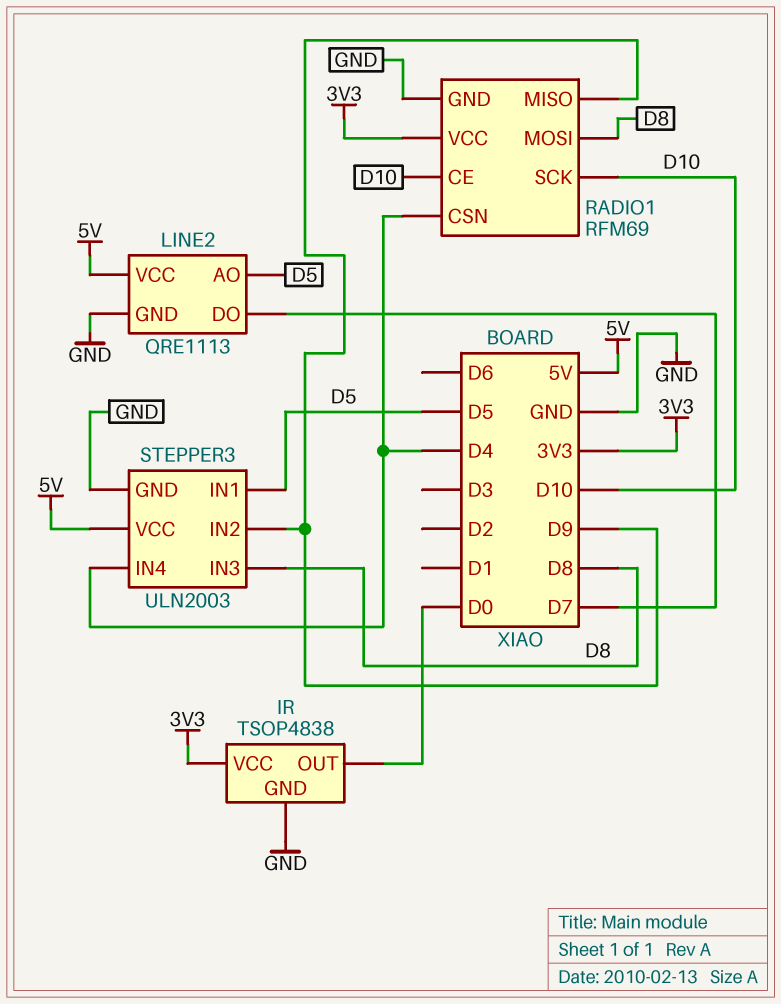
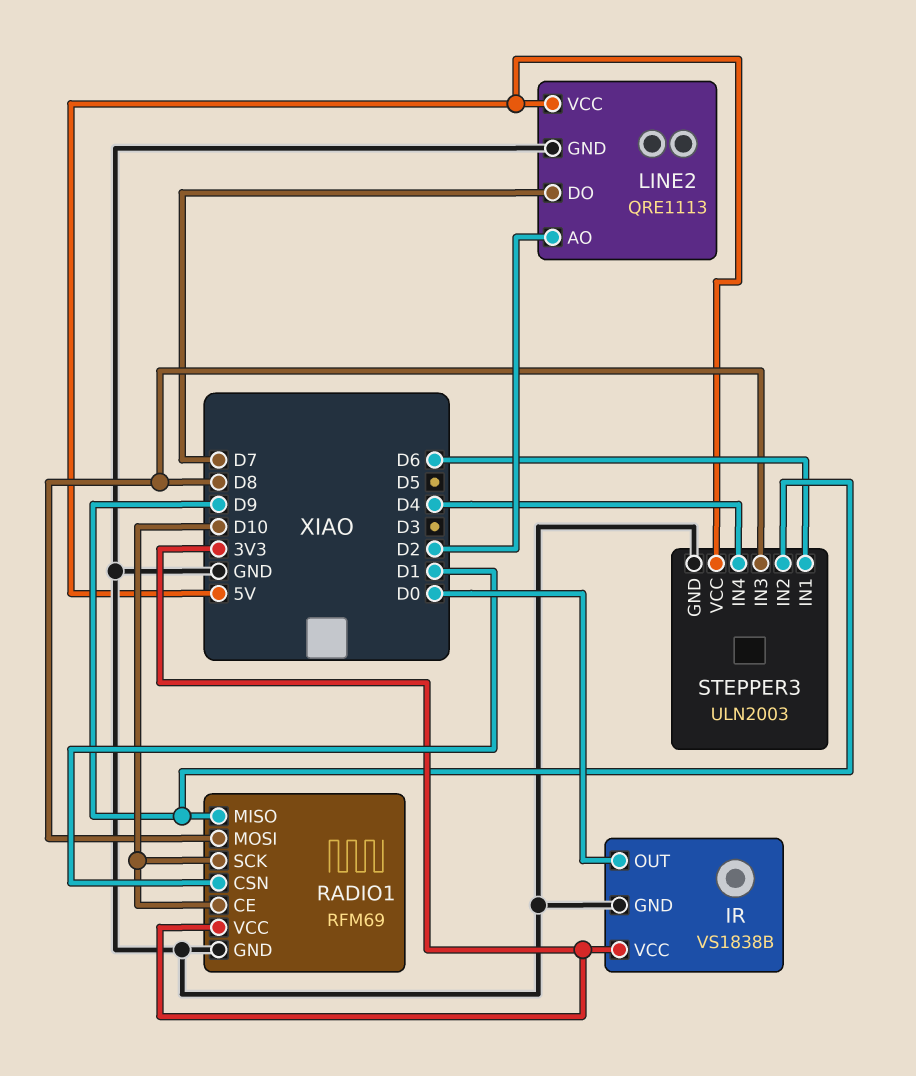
IR: TSOP4838 -> VS1838B
LINE2 pin AO: D5 -> D2
RADIO1 pin CSN: D4 -> D1
STEPPER3 pin IN1: D5 -> D6

